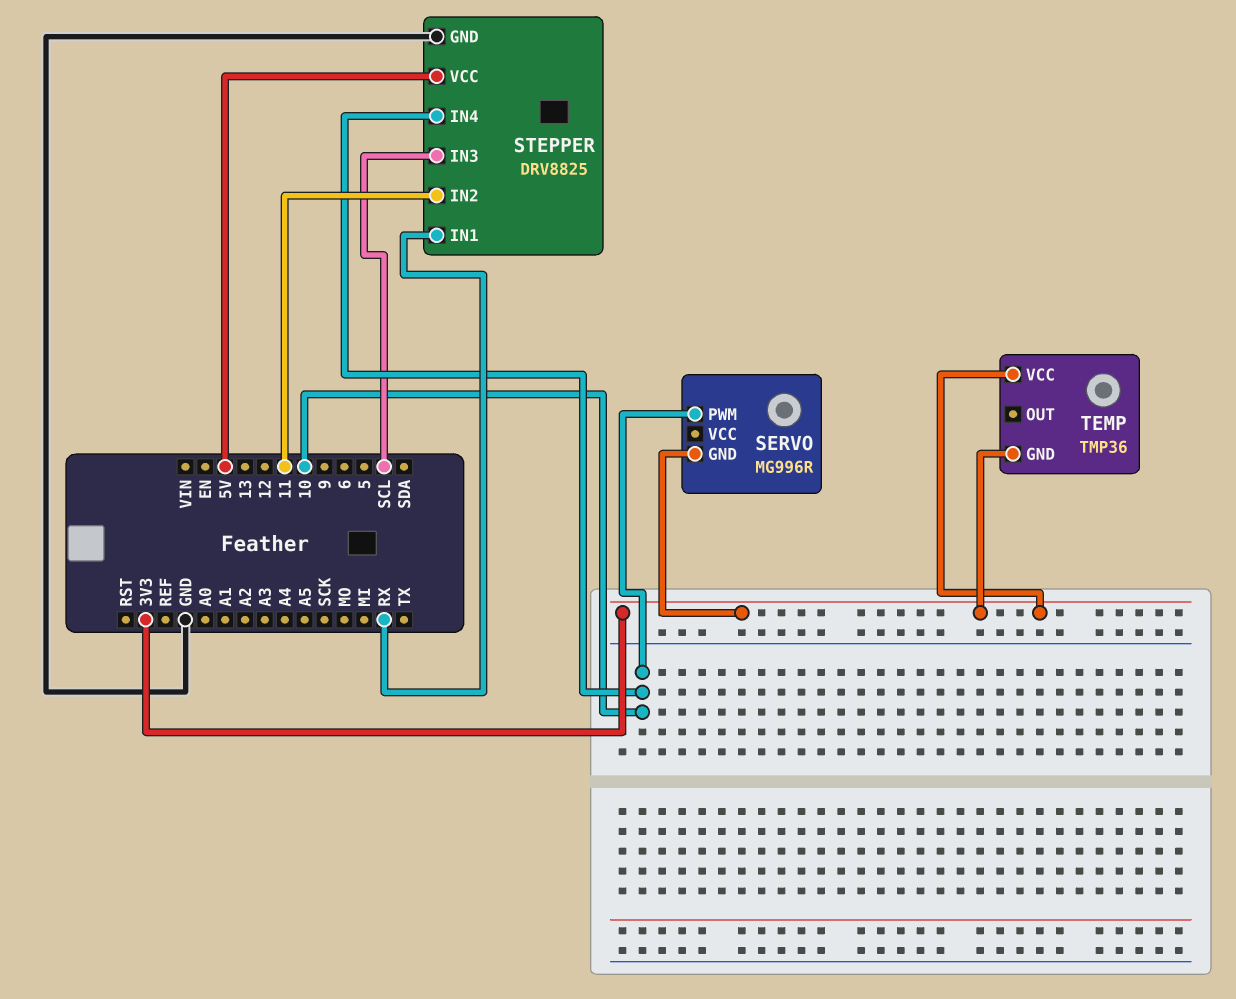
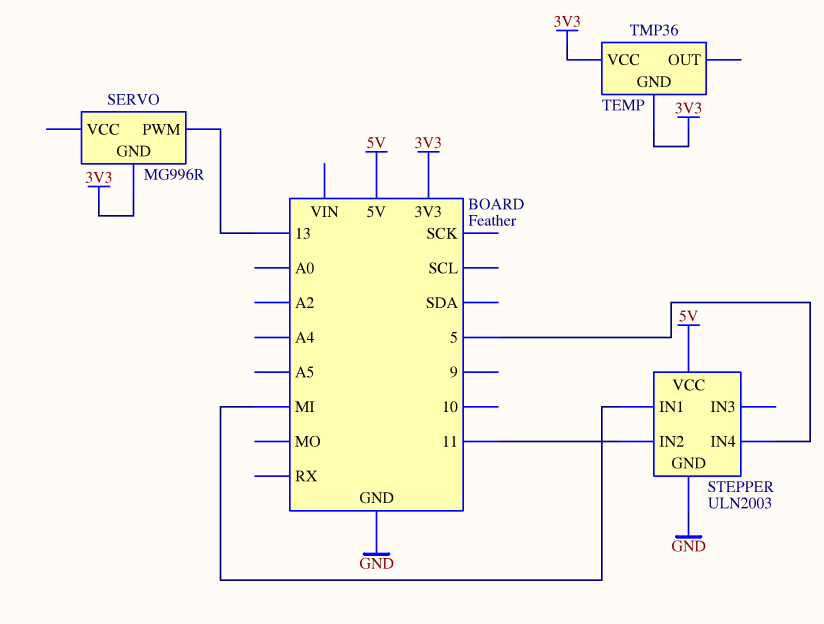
SERVO pin PWM: 10 -> 13
STEPPER: DRV8825 -> ULN2003
STEPPER pin IN1: RX -> MI
STEPPER pin IN3: SCL -> none
STEPPER pin IN4: 10 -> 5

